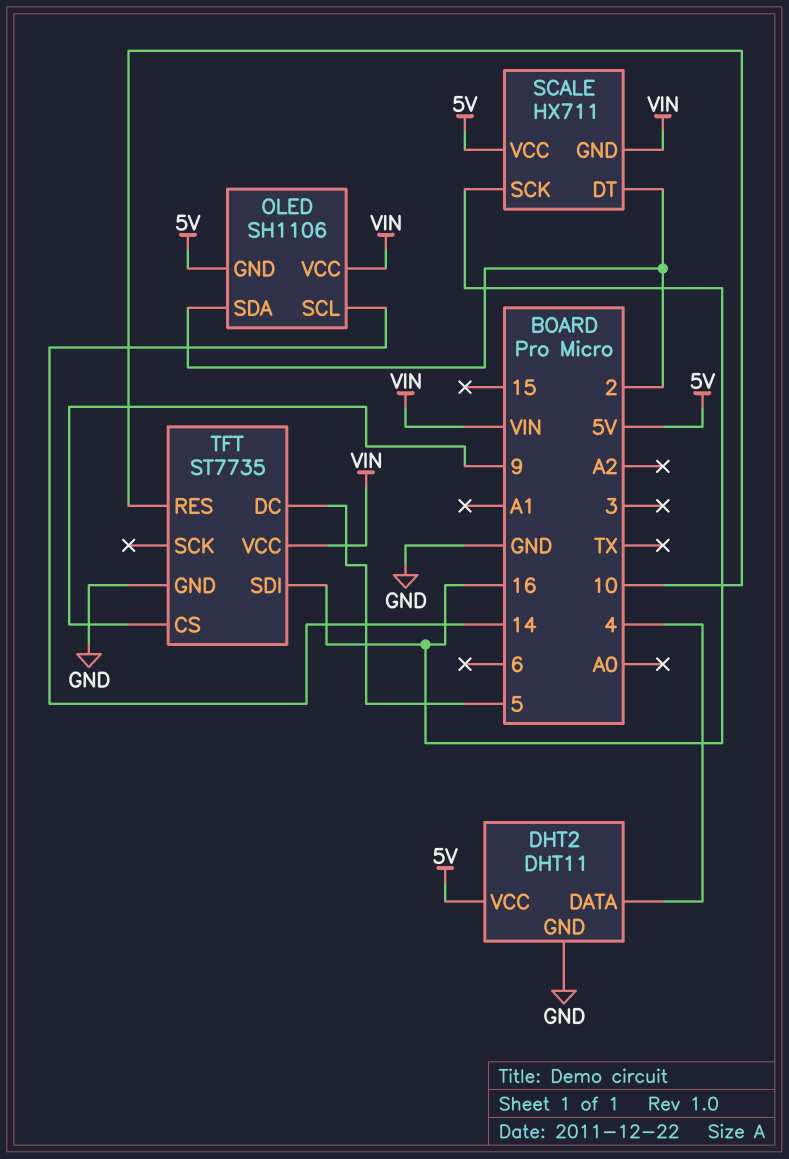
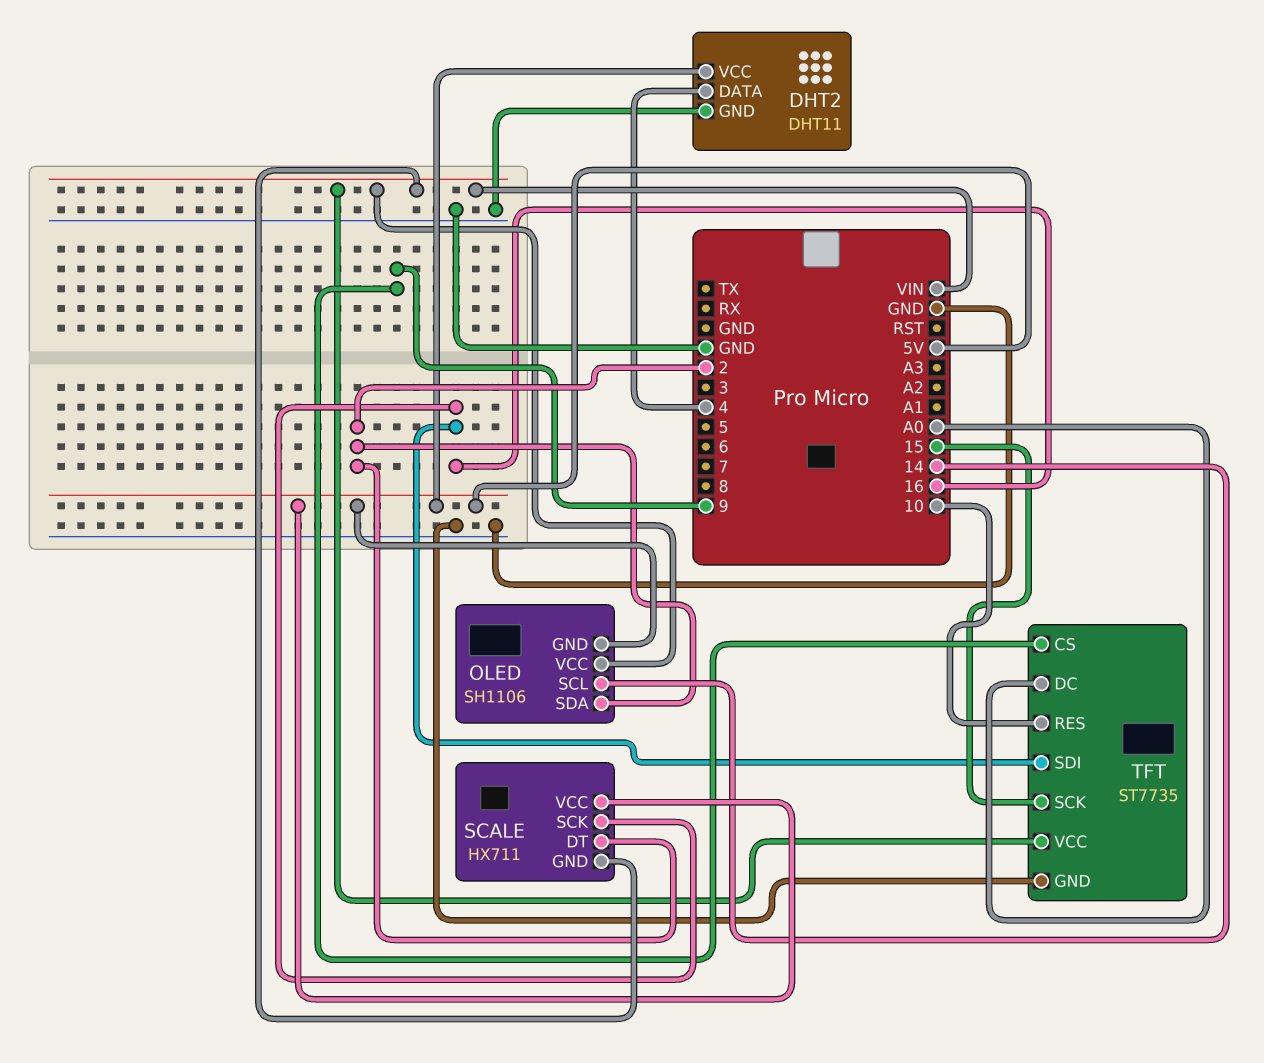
TFT pin DC: 5 -> A0
TFT pin SCK: none -> 15

